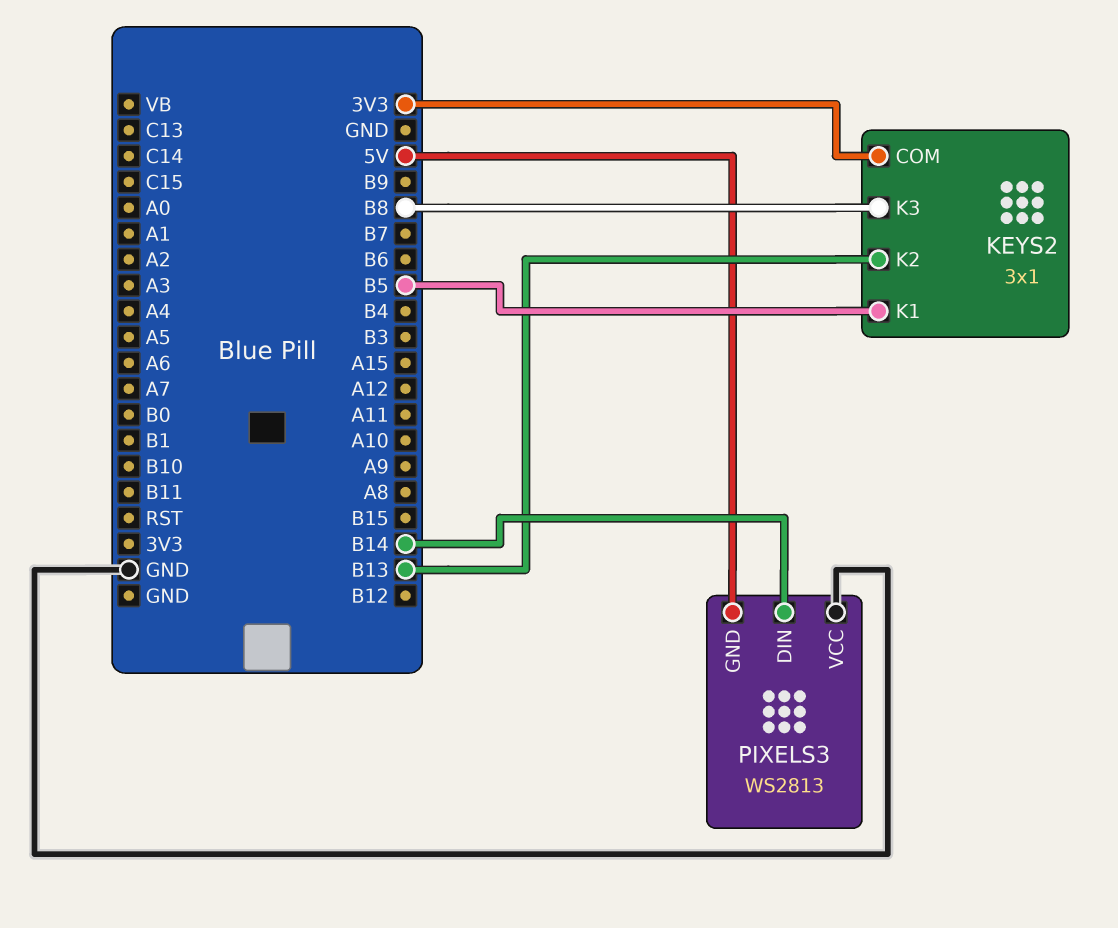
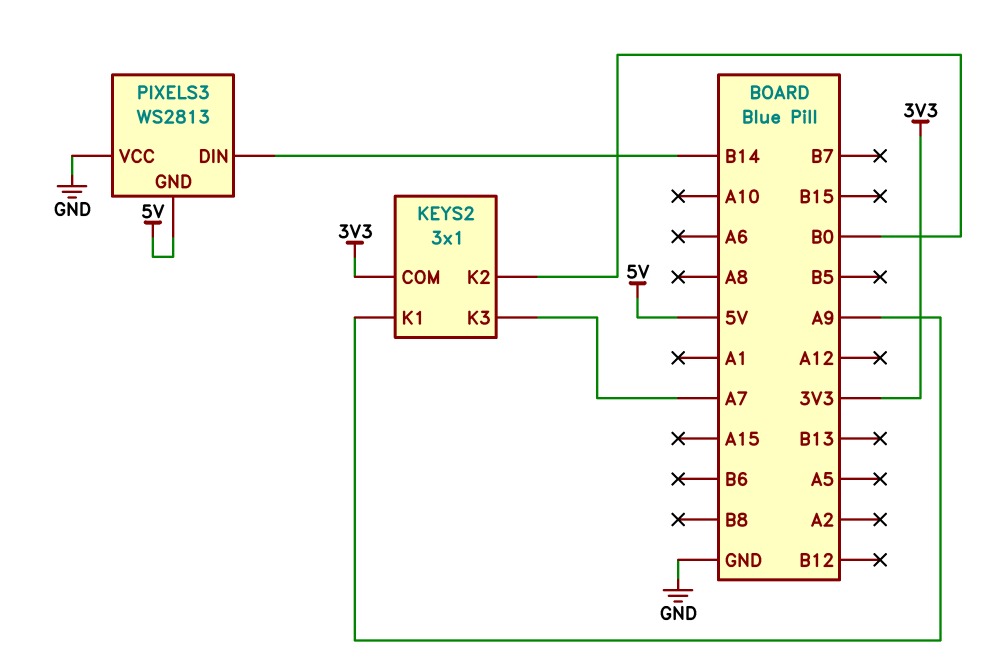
KEYS2 pin K1: B5 -> A9
KEYS2 pin K2: B13 -> B0
KEYS2 pin K3: B8 -> A7

